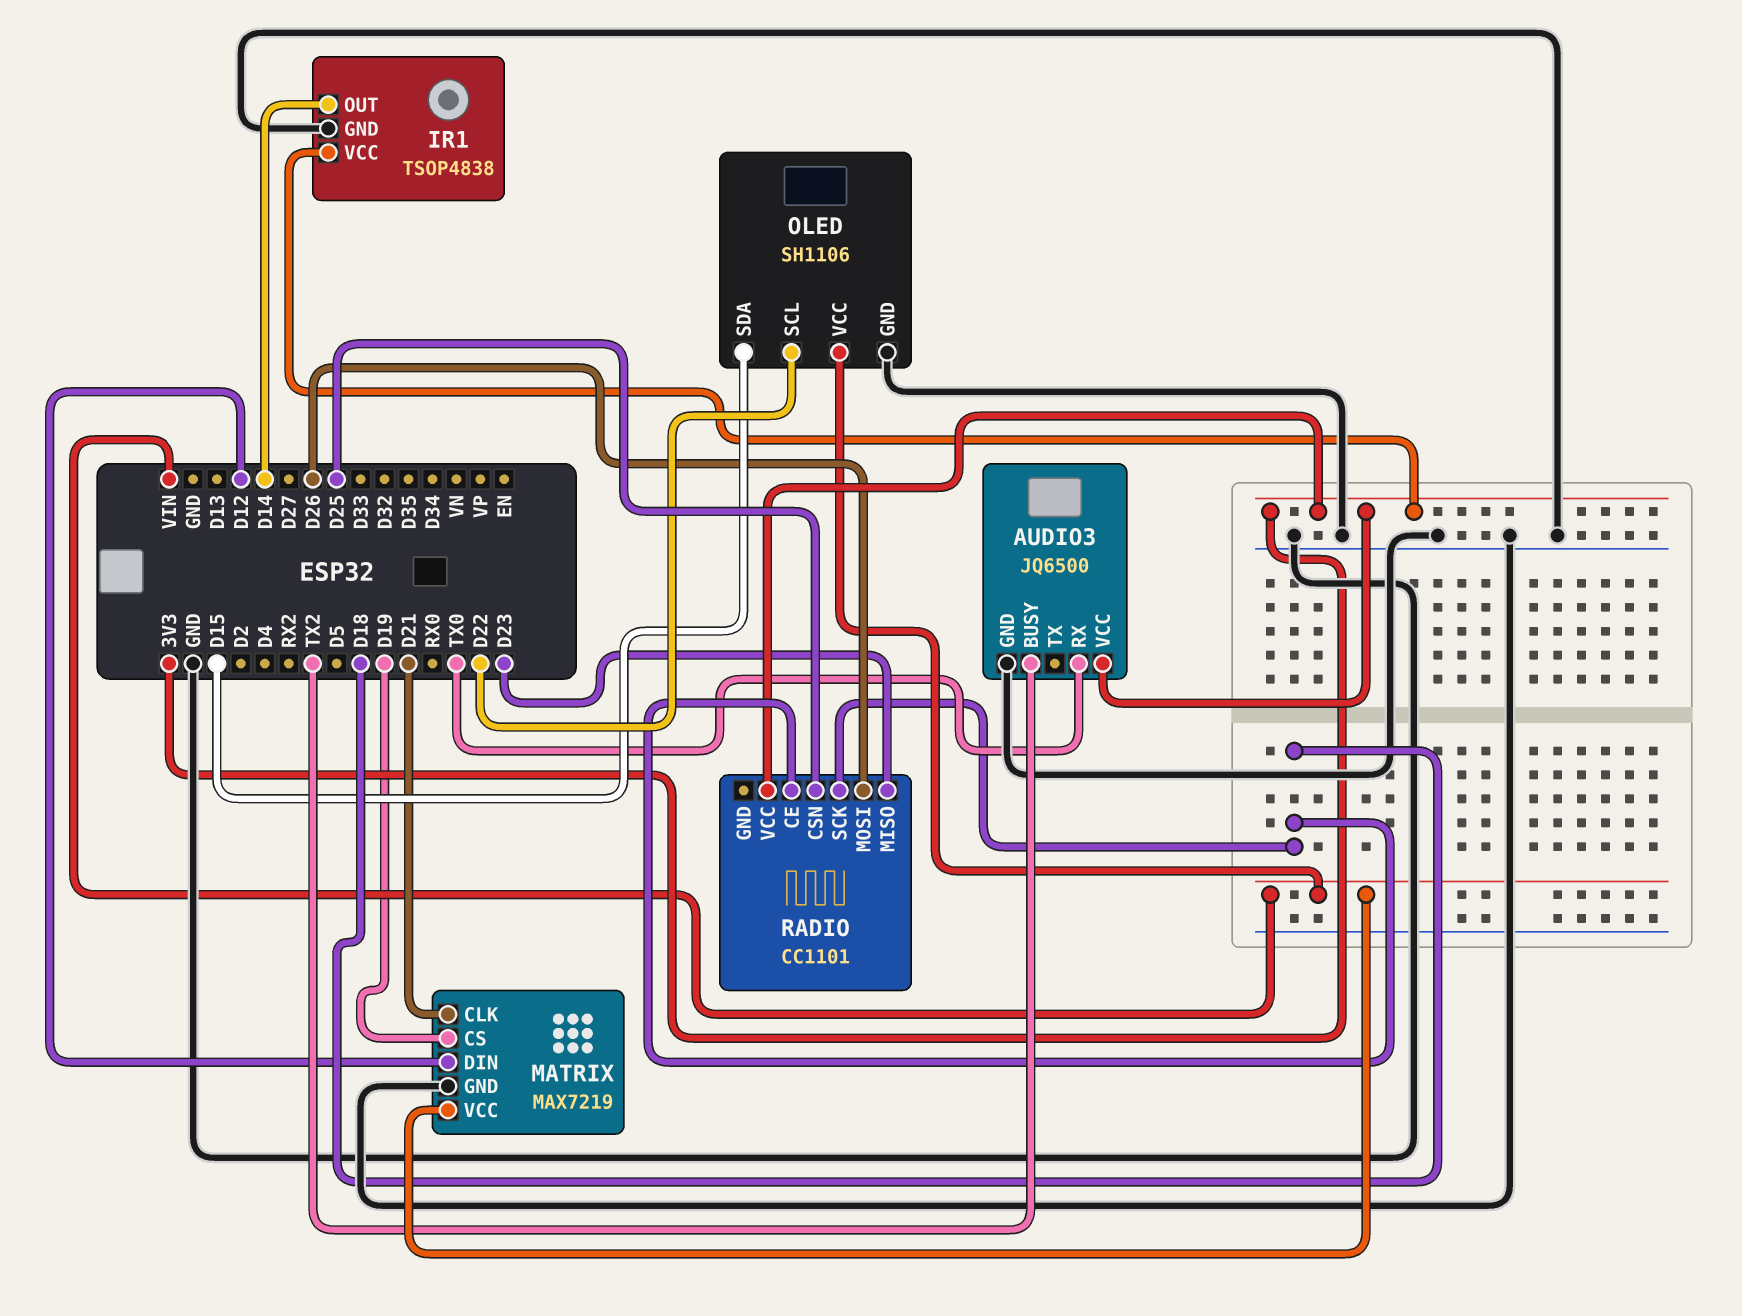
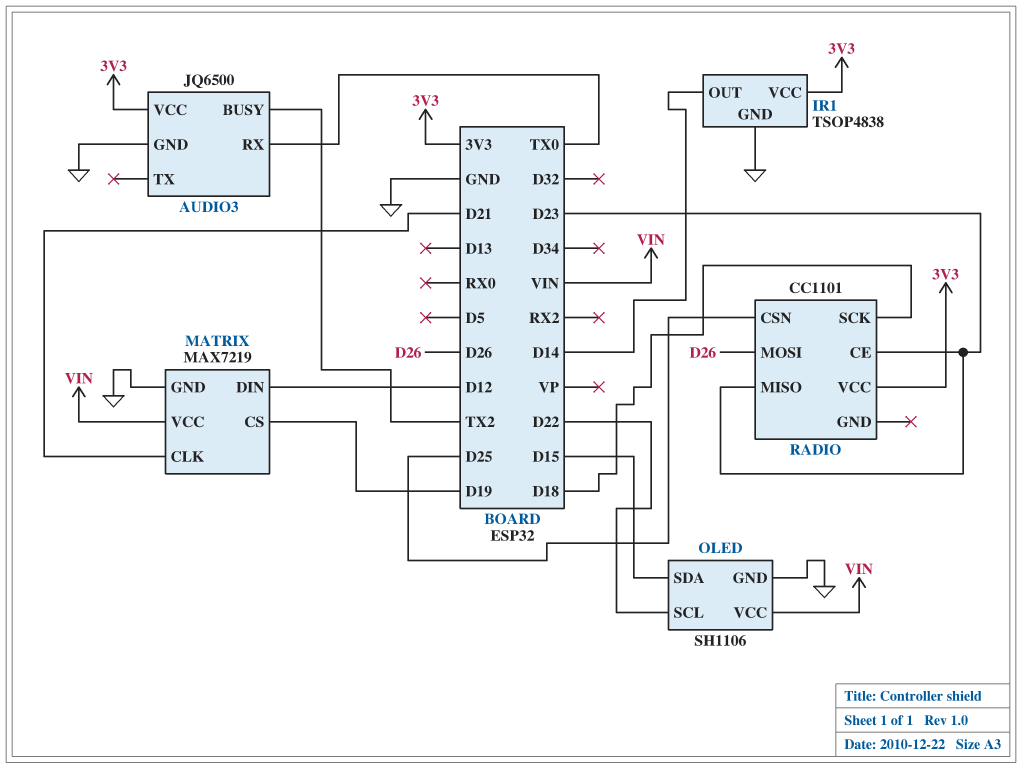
RADIO pin CE: D18 -> D23

